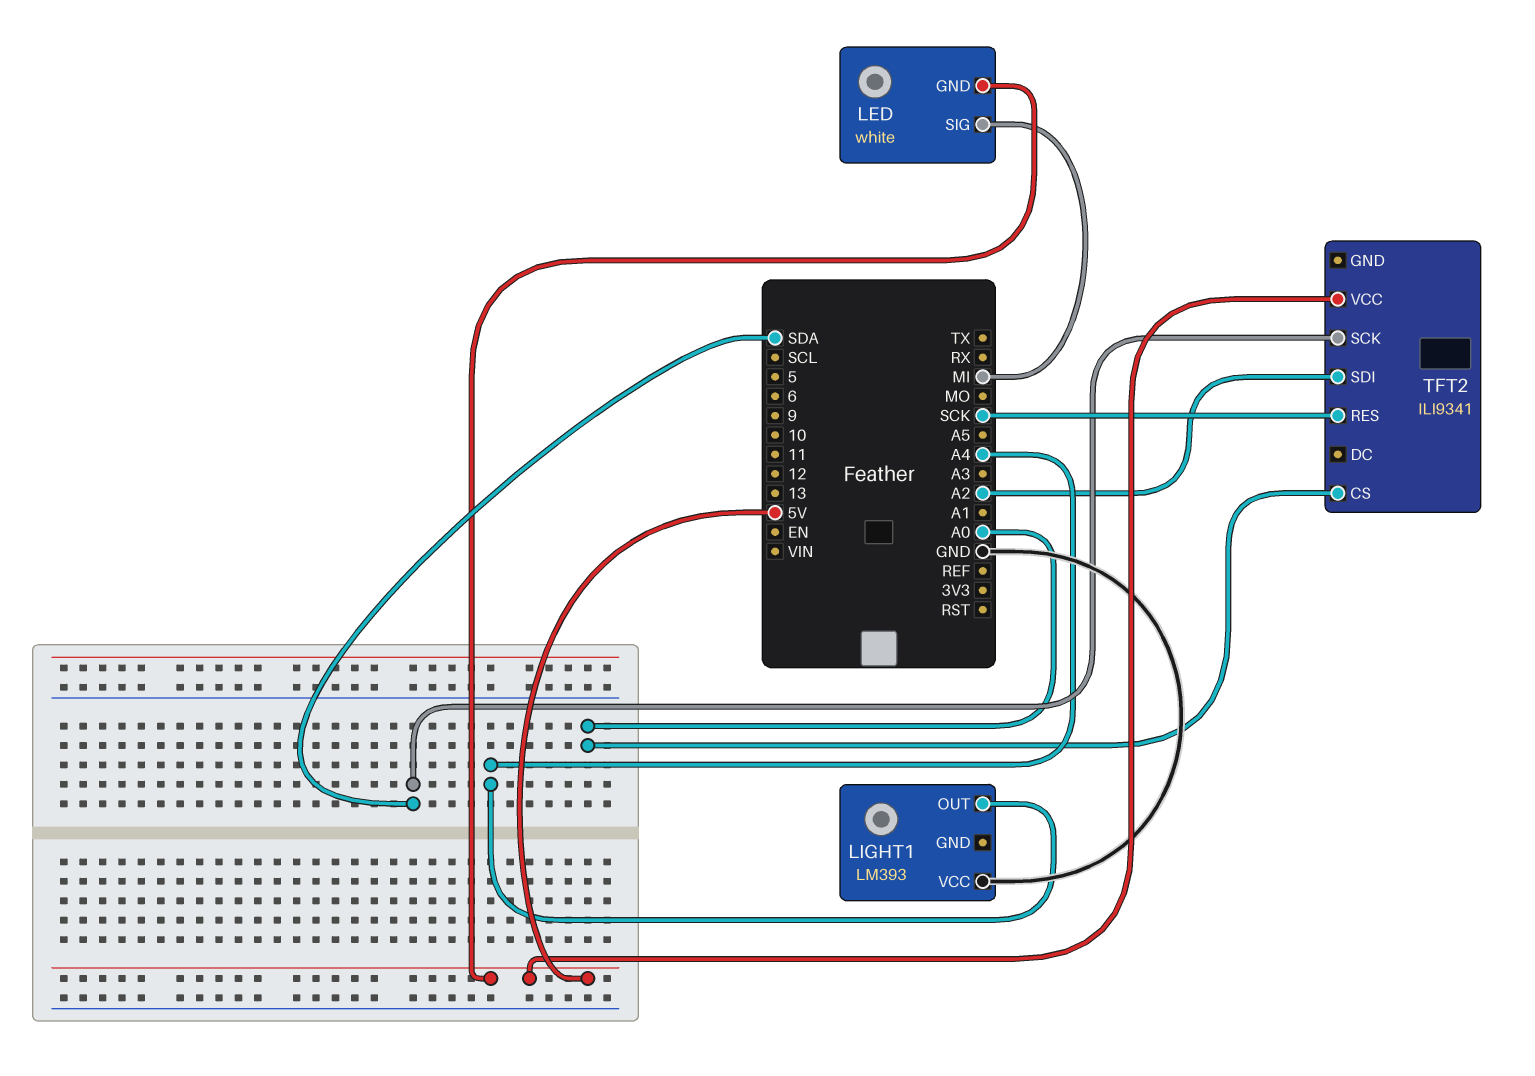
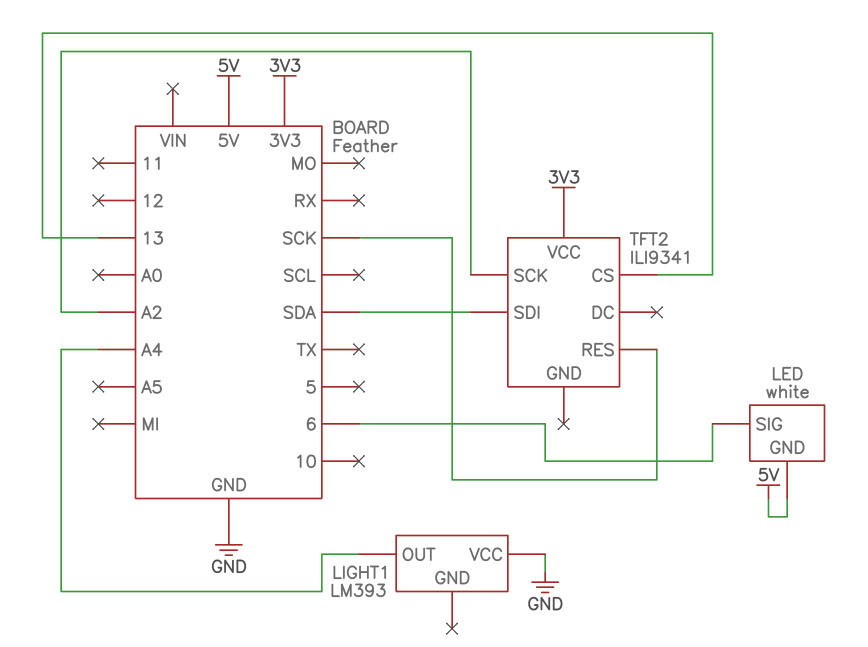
LED pin SIG: MI -> 6
TFT2 pin CS: A0 -> 13
TFT2 pin SCK: SDA -> A2
TFT2 pin SDI: A2 -> SDA
TFT2 pin VCC: 5V -> 3V3

